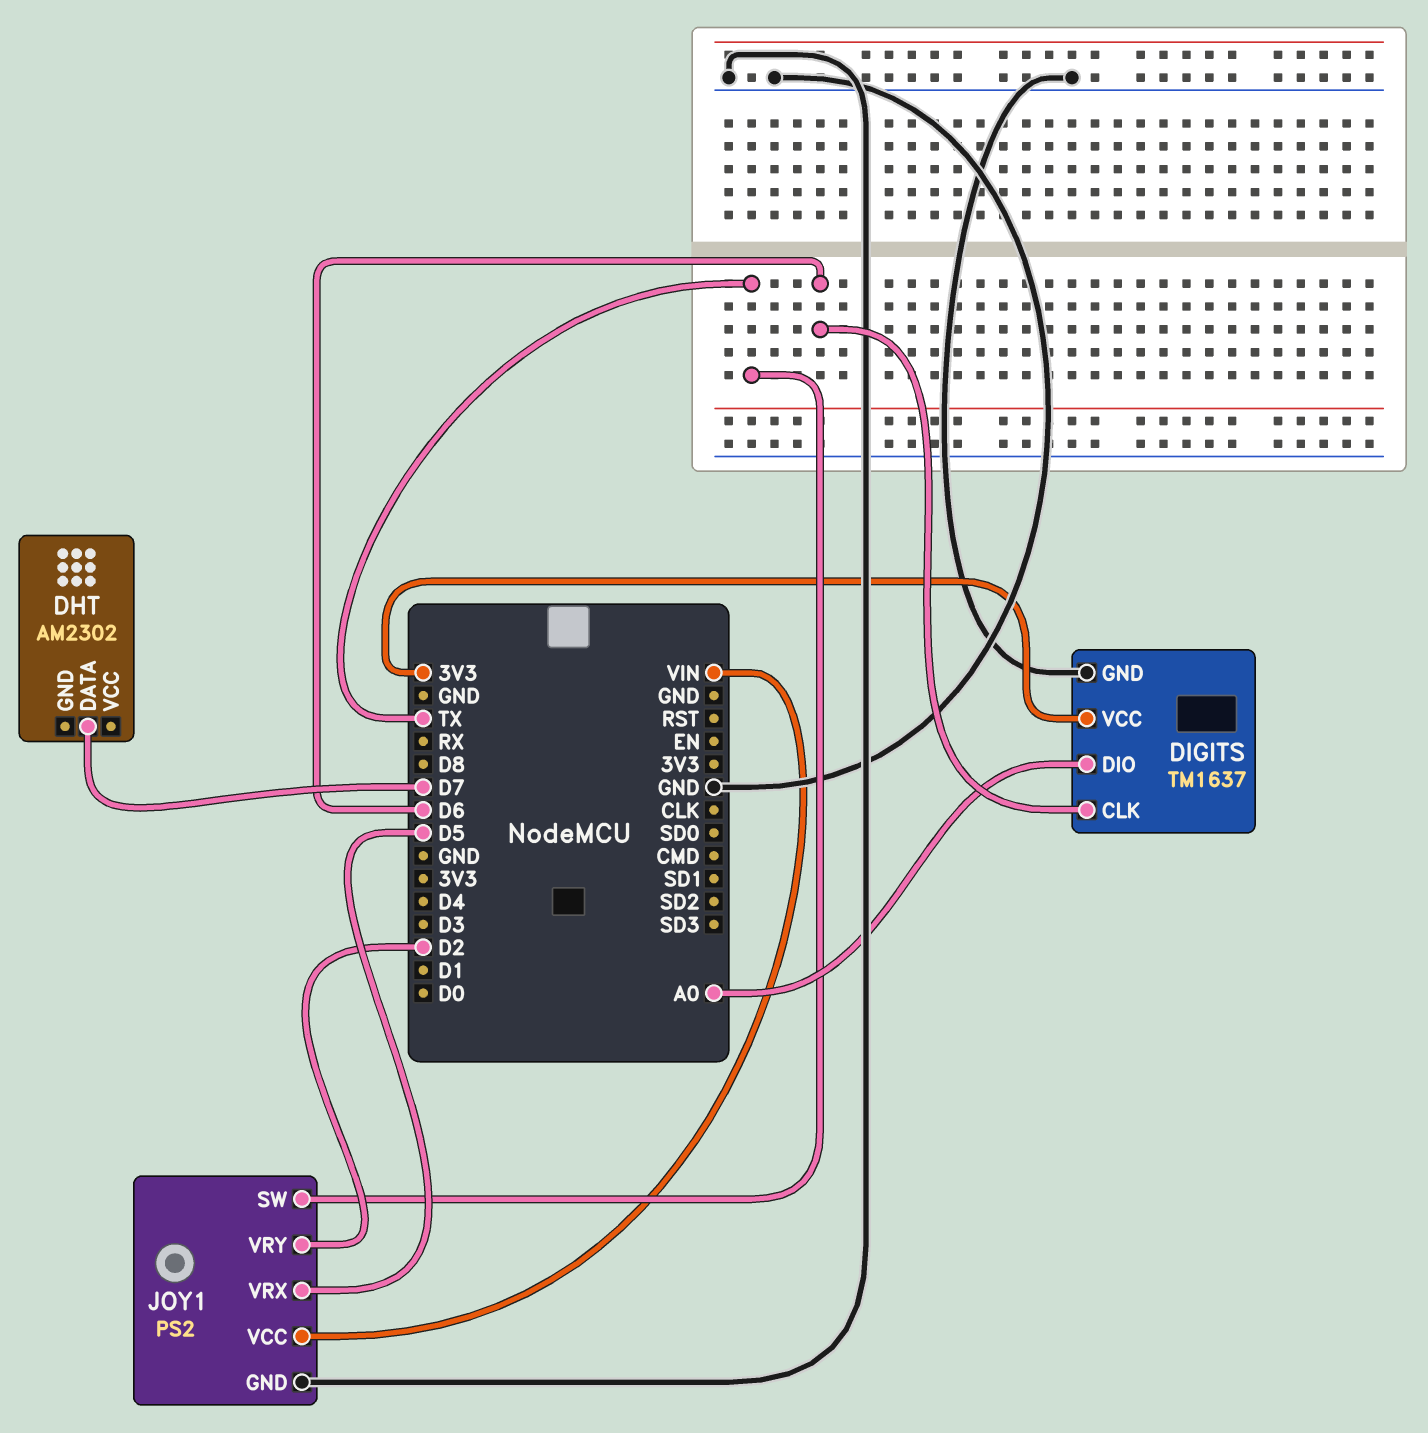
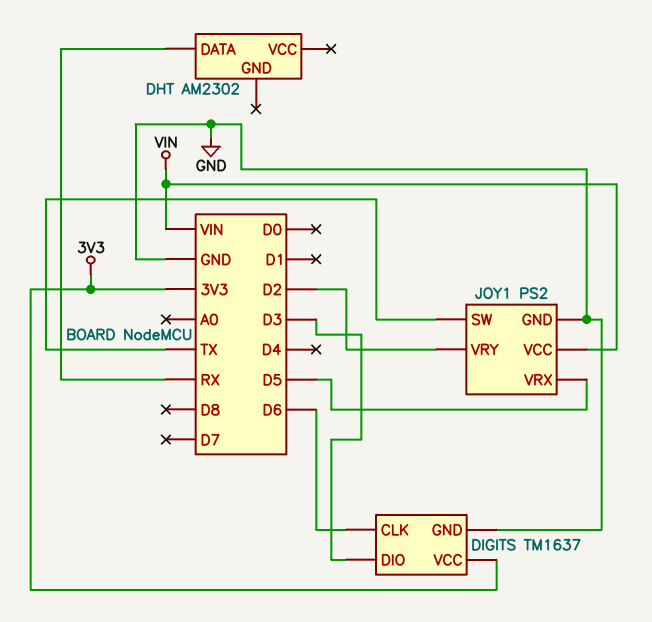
DHT pin DATA: D7 -> RX
DIGITS pin DIO: A0 -> D3

